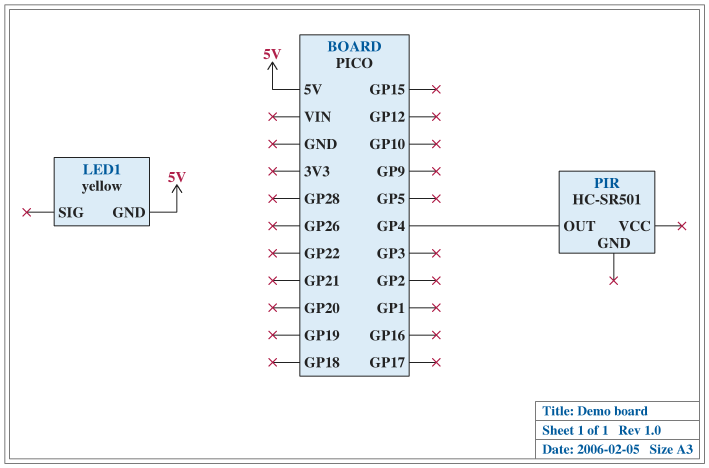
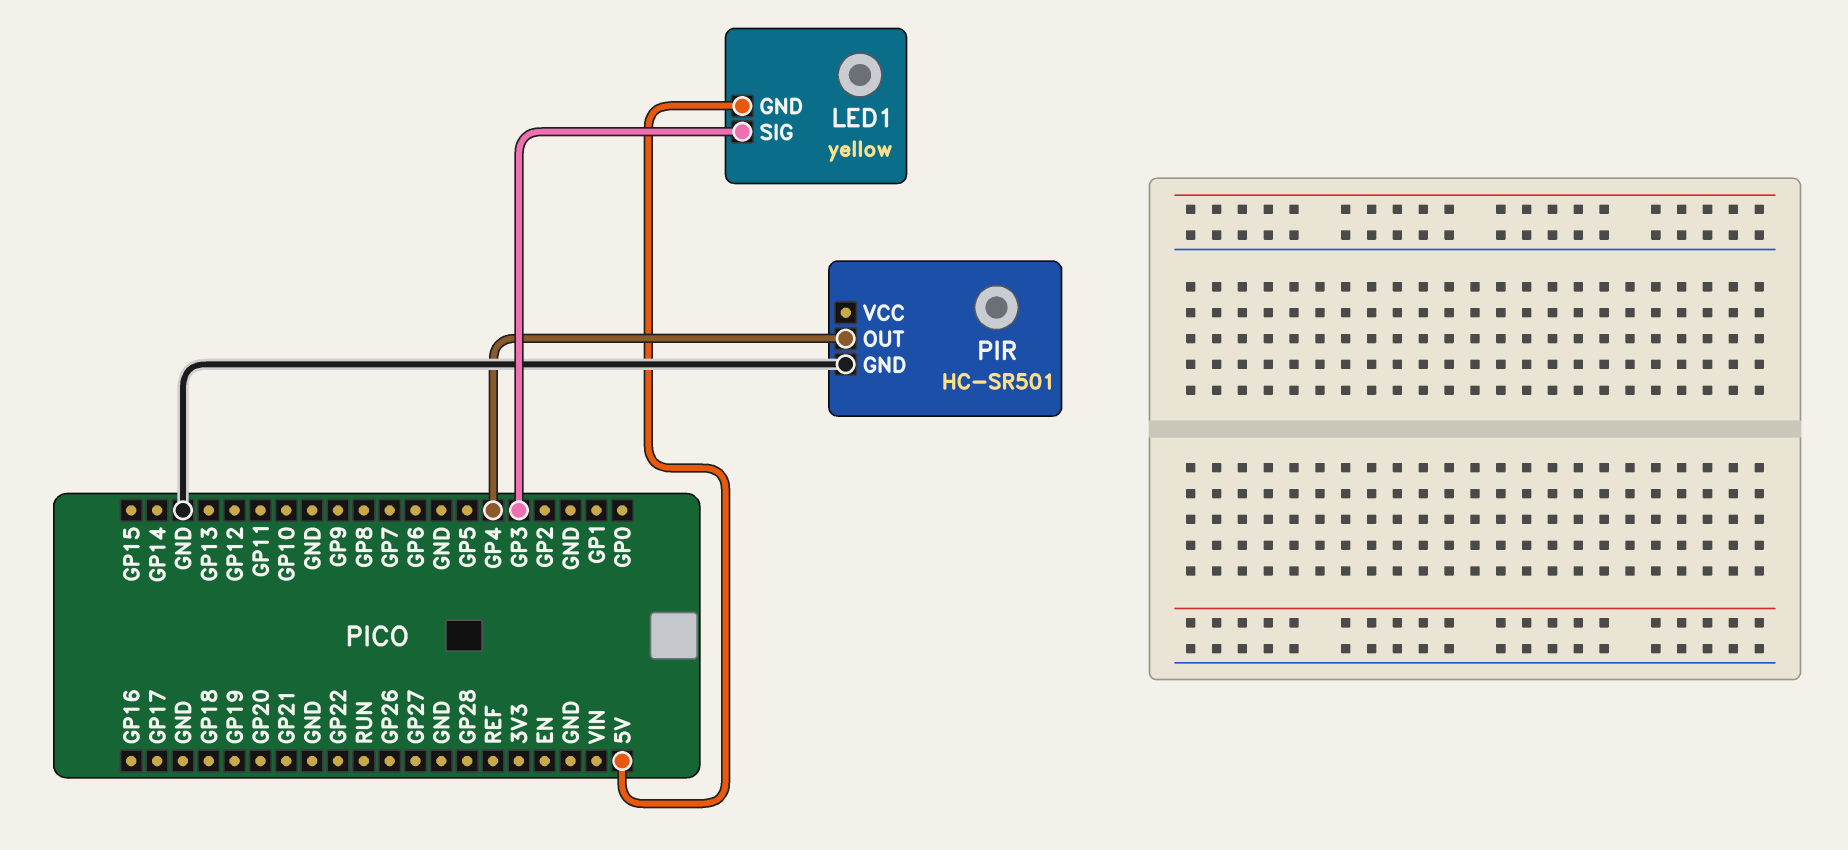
LED1 pin SIG: none -> GP3
PIR pin GND: none -> GND

